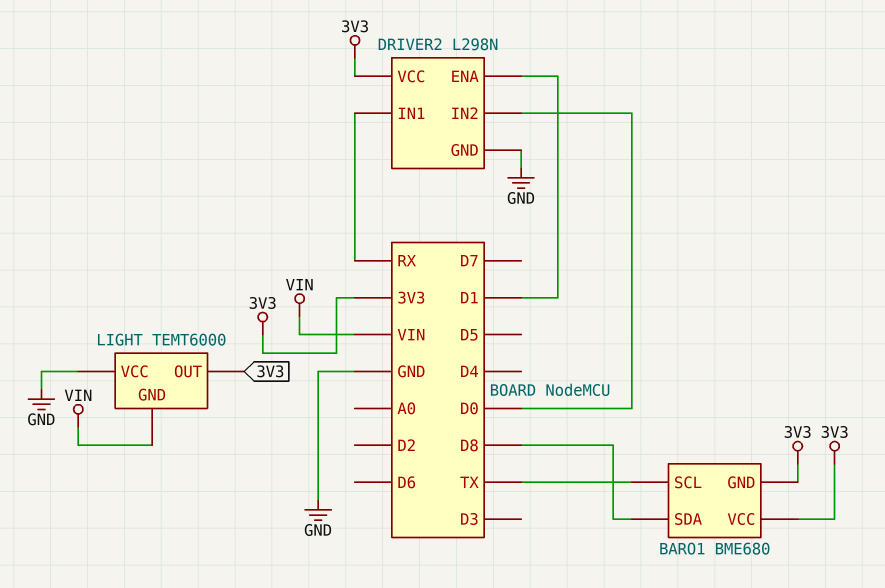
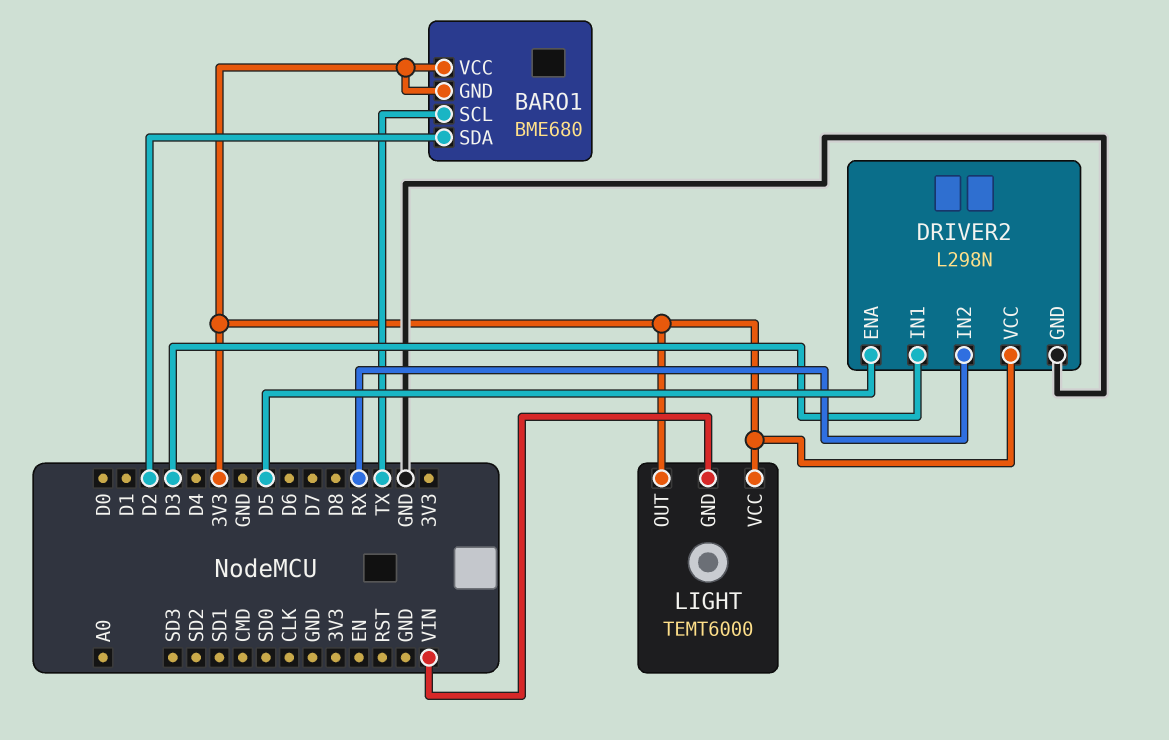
BARO1 pin SDA: D8 -> D2
DRIVER2 pin ENA: D1 -> D5
DRIVER2 pin IN1: RX -> D3
DRIVER2 pin IN2: D0 -> RX
LIGHT pin VCC: GND -> 3V3

